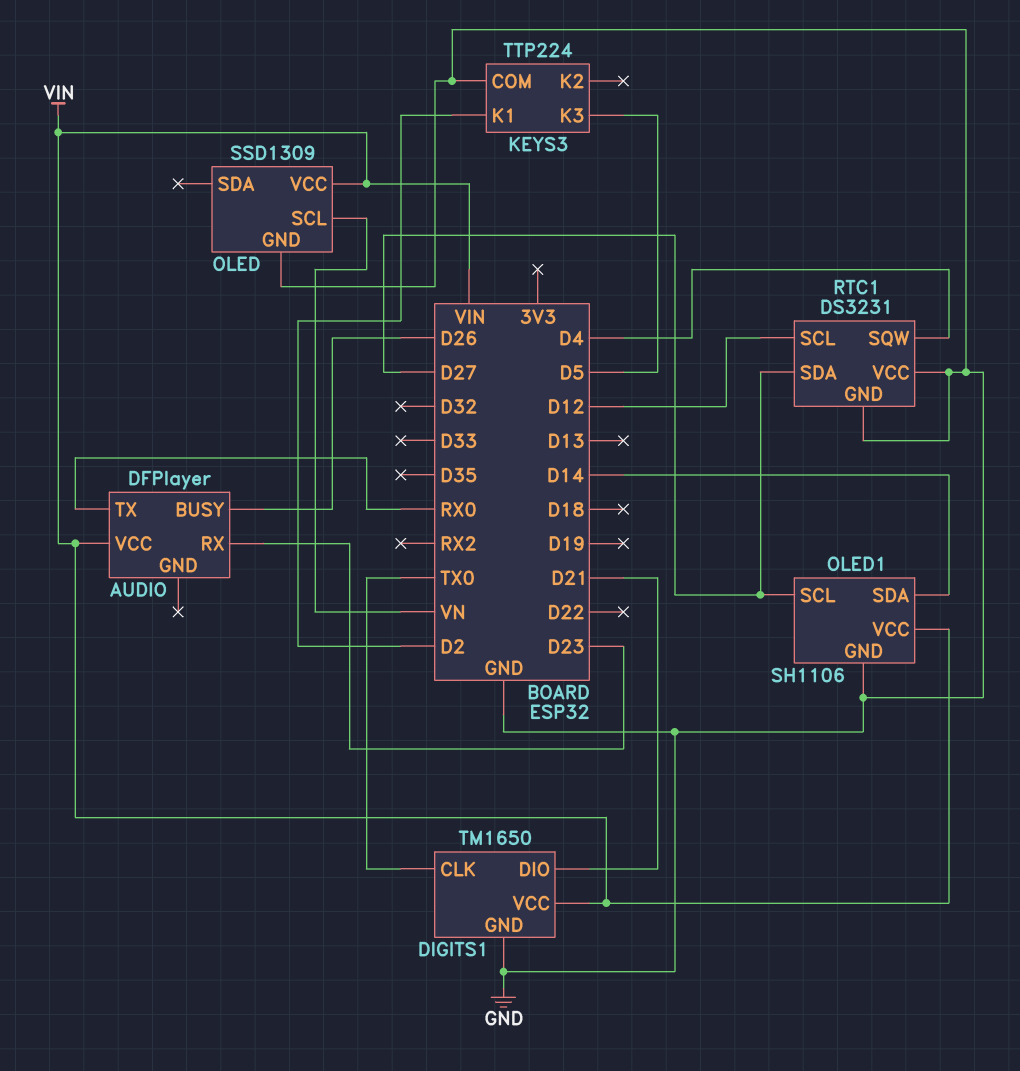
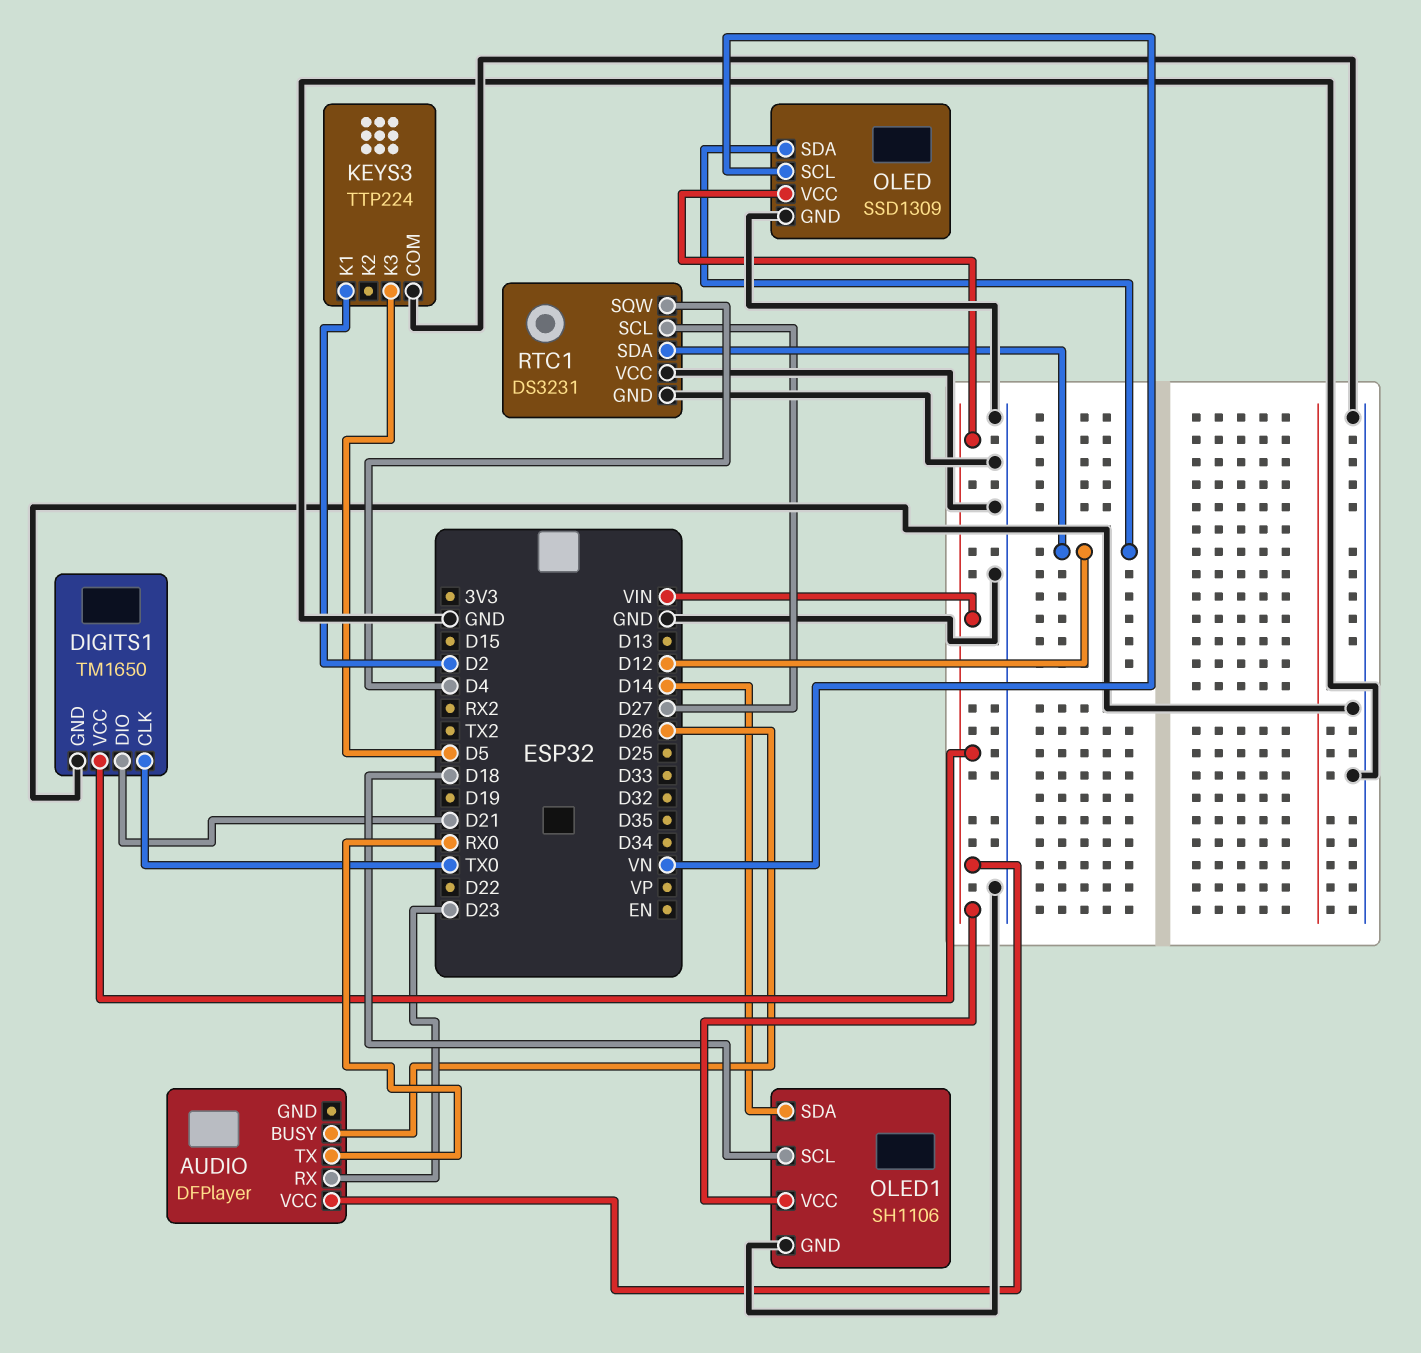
OLED pin SDA: none -> D12
OLED1 pin SCL: D27 -> D18
RTC1 pin SCL: D12 -> D27
RTC1 pin SDA: D27 -> D12

